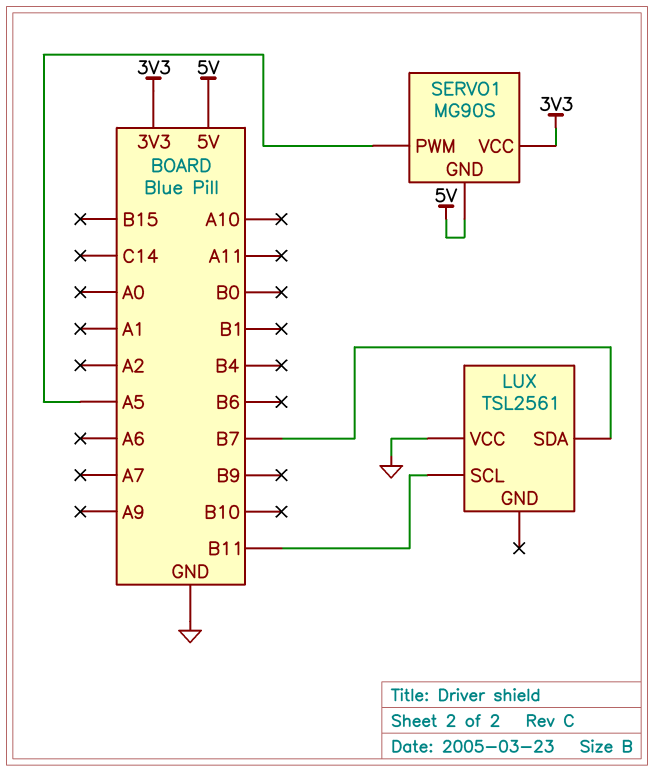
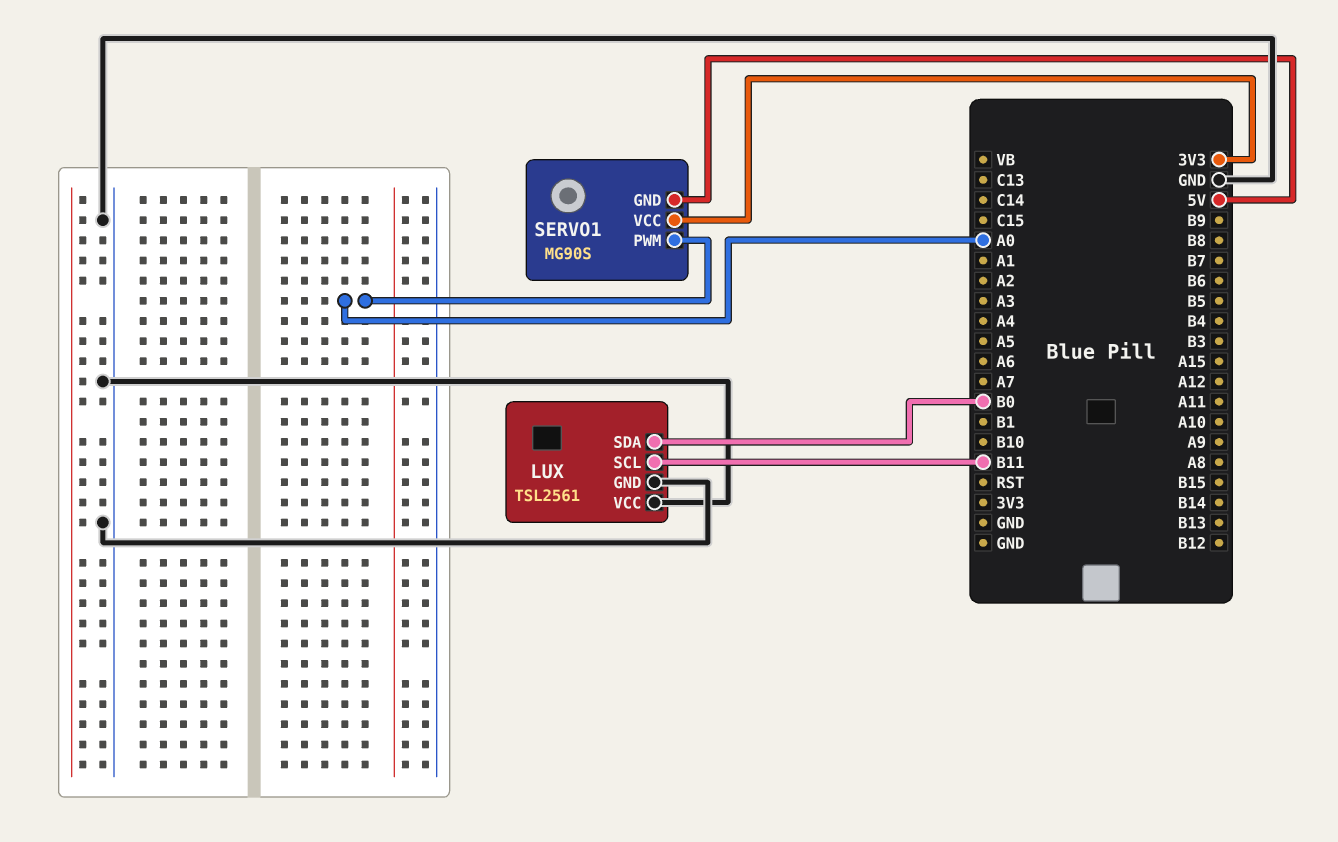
LUX pin GND: none -> GND
LUX pin SDA: B7 -> B0
SERVO1 pin PWM: A5 -> A0

